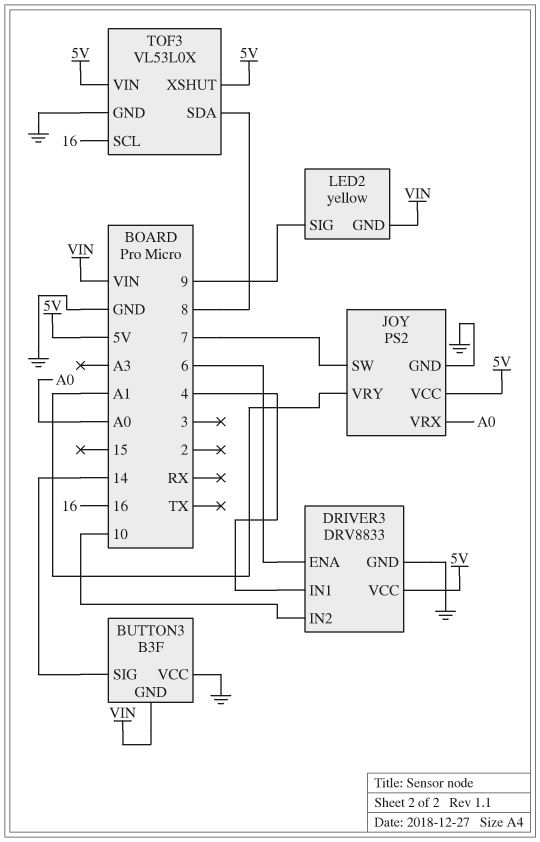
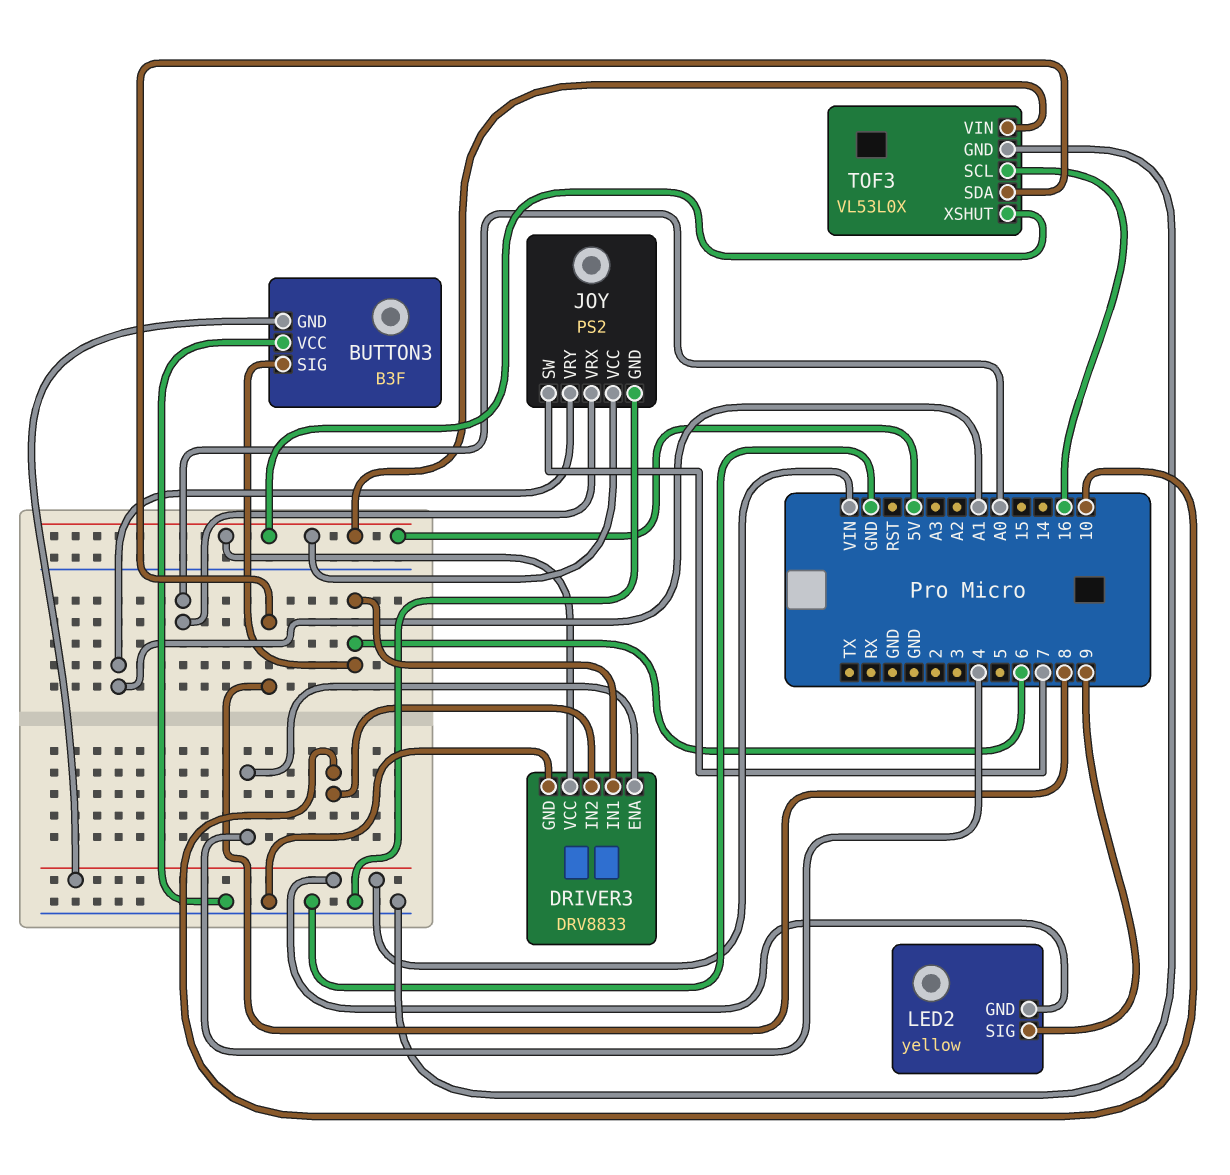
BUTTON3 pin SIG: 14 -> 6
DRIVER3 pin ENA: 6 -> 4
DRIVER3 pin IN1: 4 -> 6

